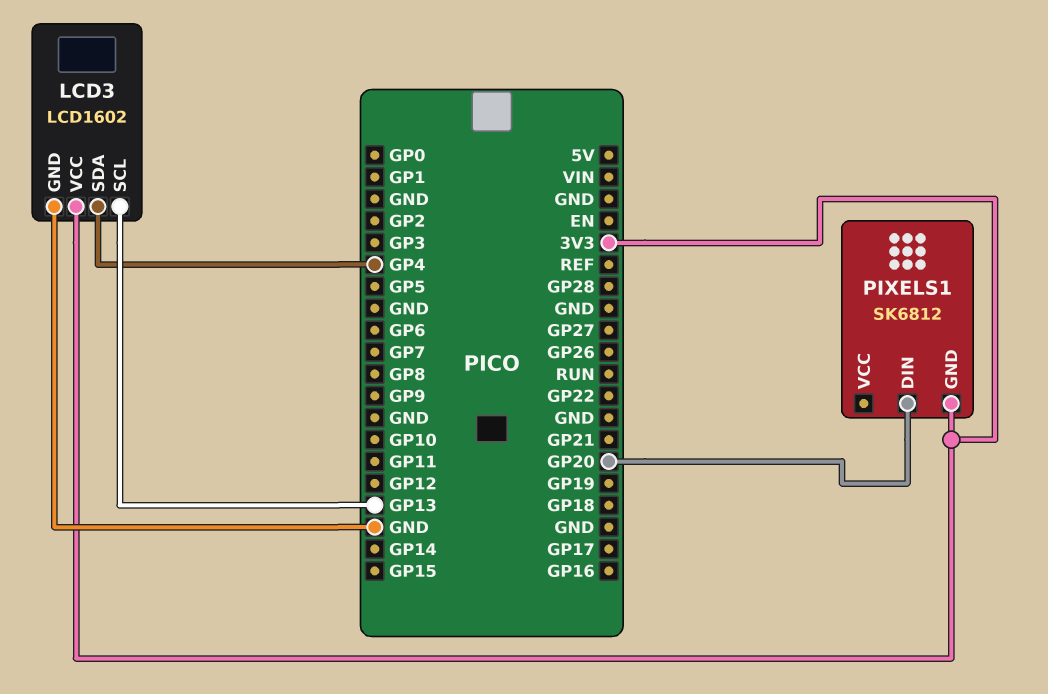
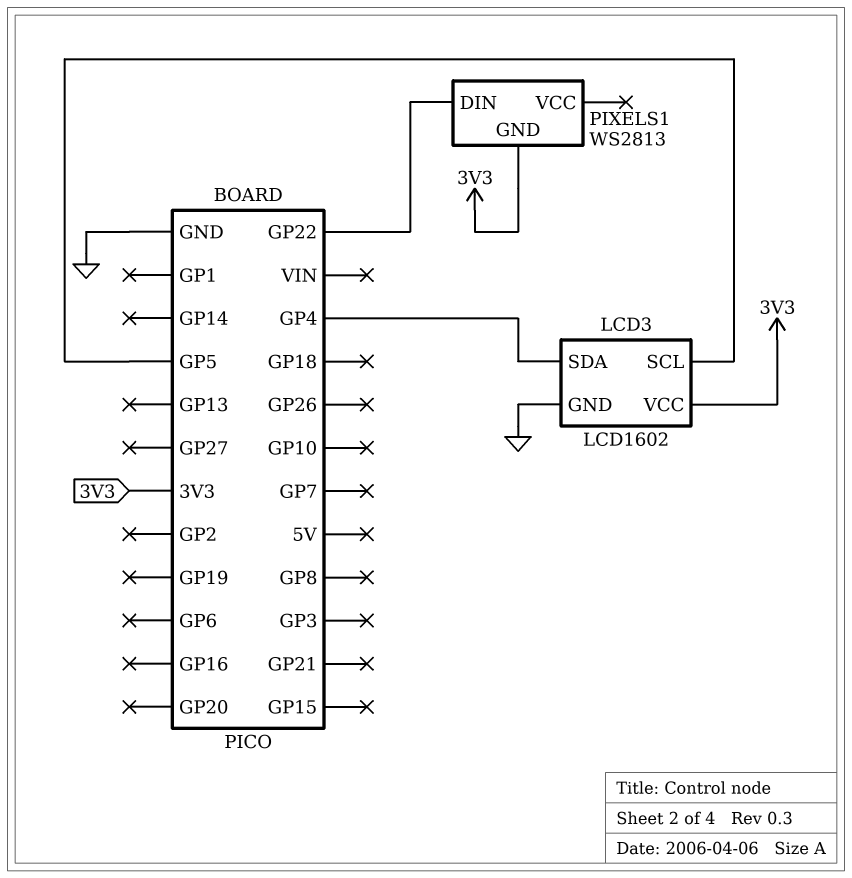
LCD3 pin SCL: GP13 -> GP5
PIXELS1: SK6812 -> WS2813
PIXELS1 pin DIN: GP20 -> GP22

